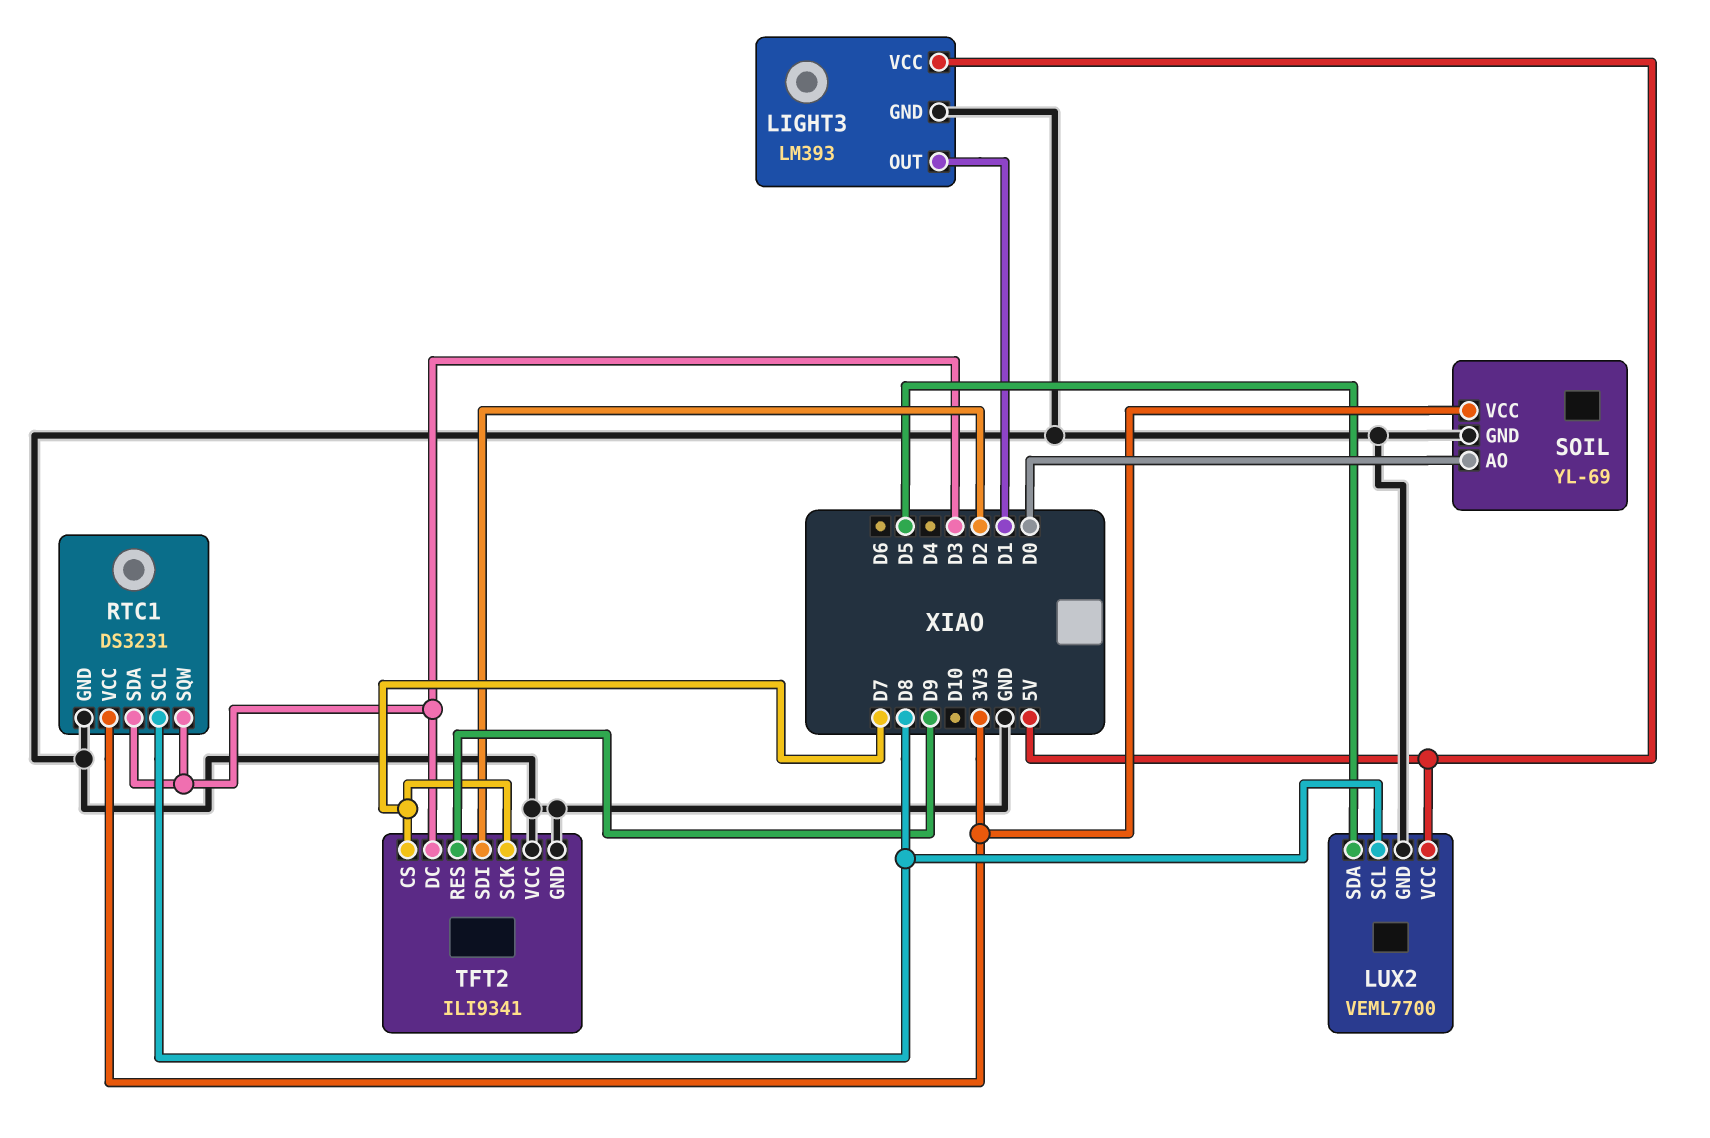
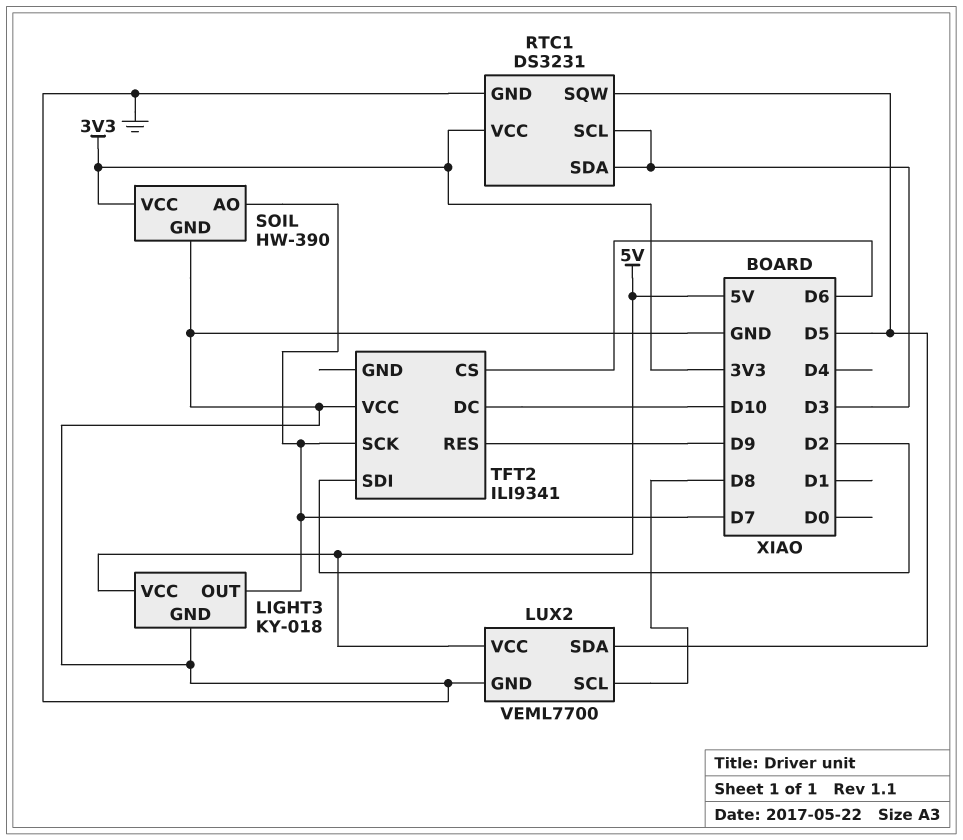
LIGHT3: LM393 -> KY-018
LIGHT3 pin OUT: D1 -> D7
RTC1 pin SCL: D8 -> D3
RTC1 pin SQW: D3 -> D5
SOIL: YL-69 -> HW-390
SOIL pin AO: D0 -> D7
TFT2 pin CS: D7 -> D6
TFT2 pin DC: D3 -> D10
TFT2 pin GND: GND -> none

